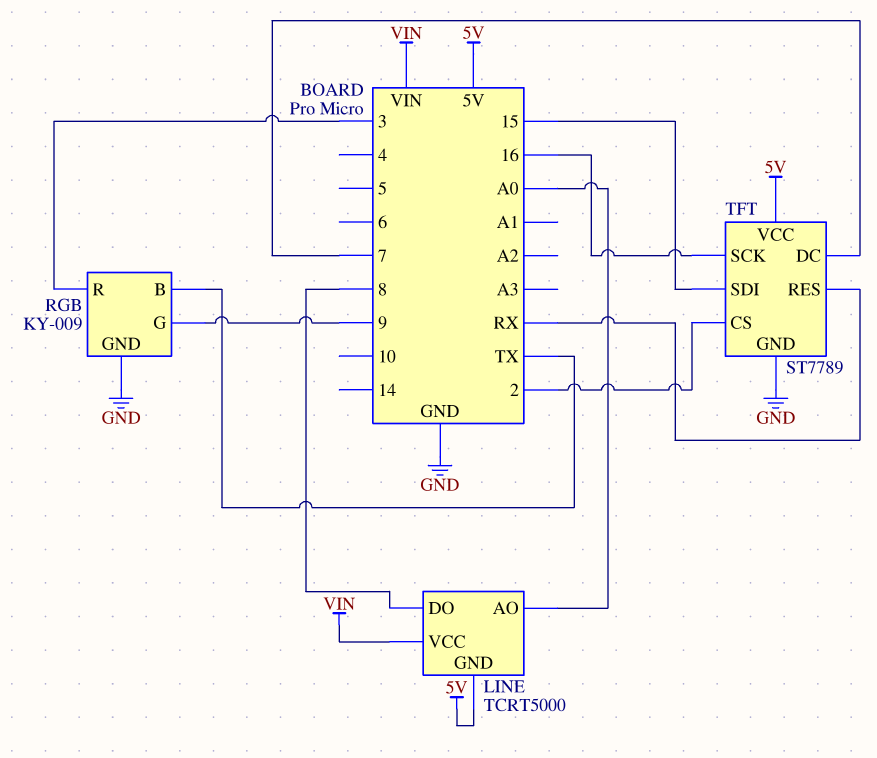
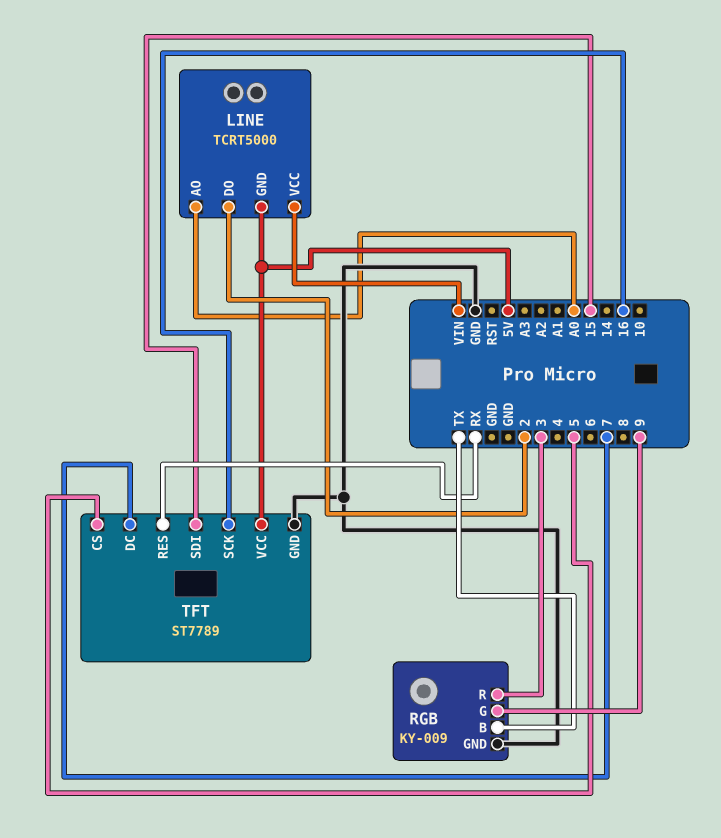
LINE pin DO: 8 -> 2
TFT pin CS: 2 -> 5

